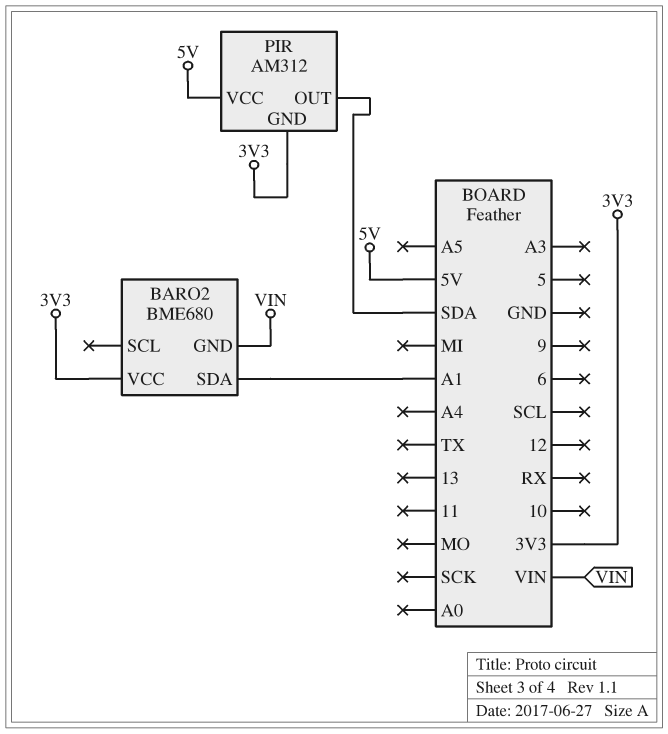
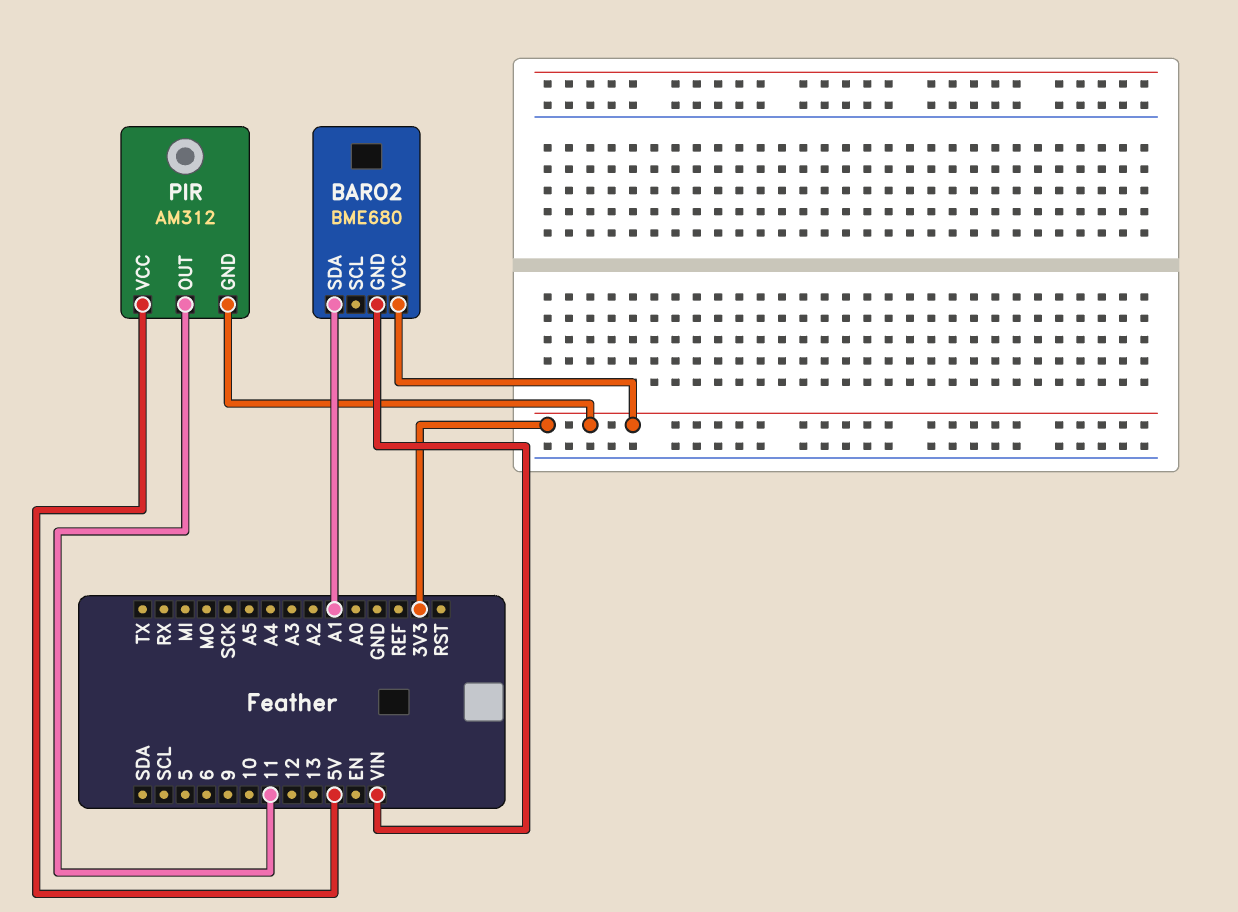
PIR pin OUT: SDA -> 11

